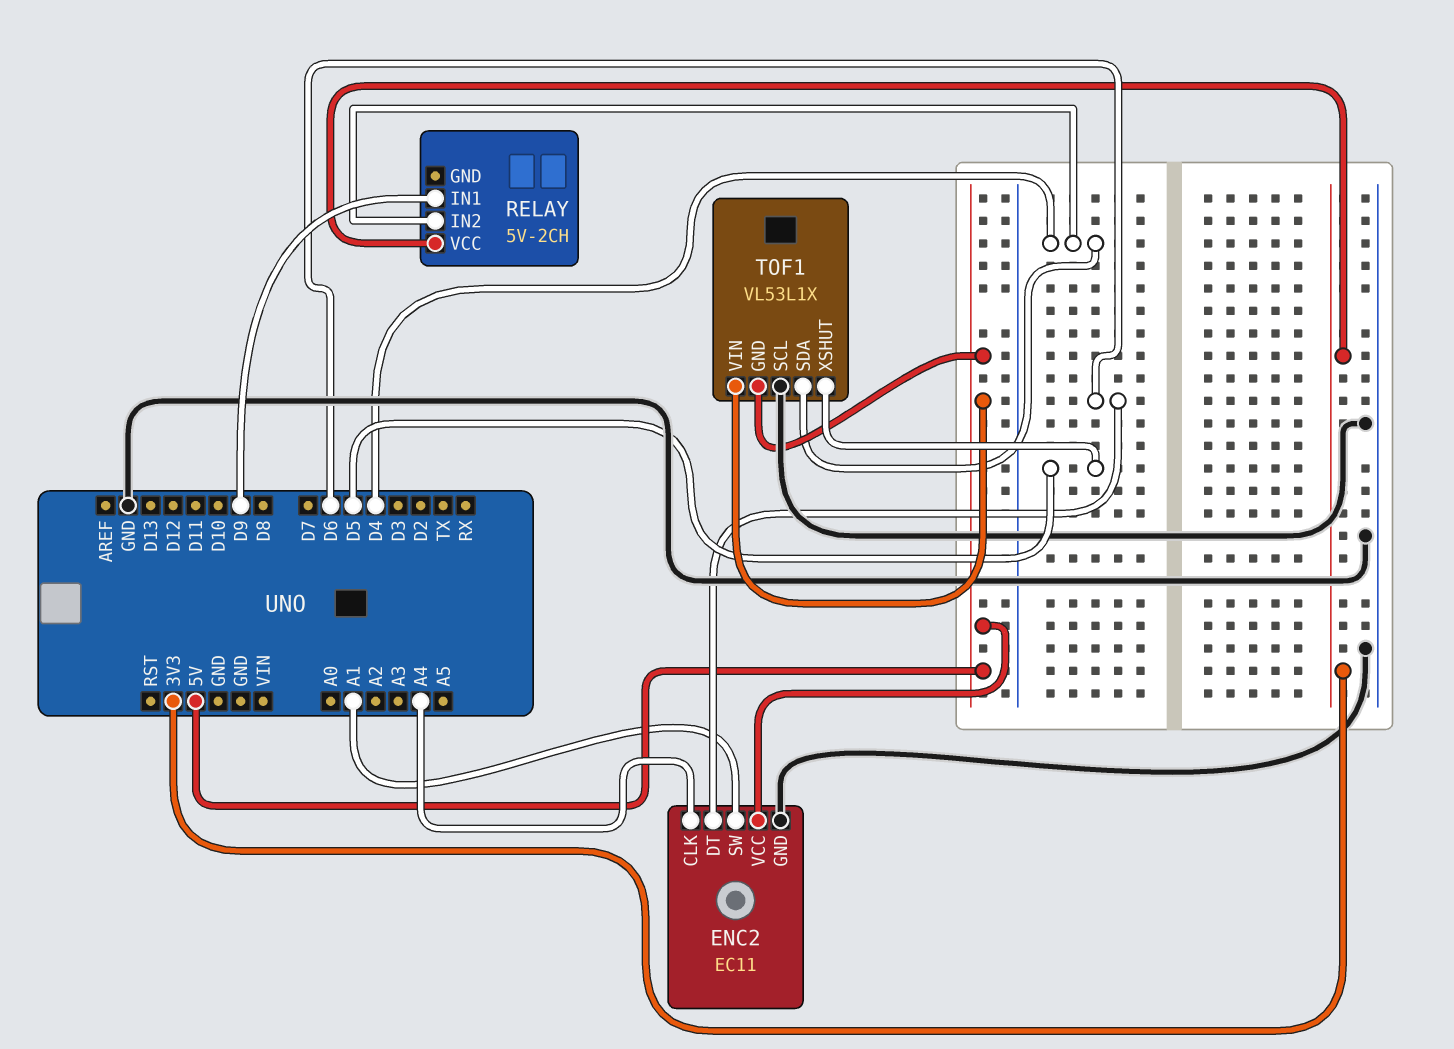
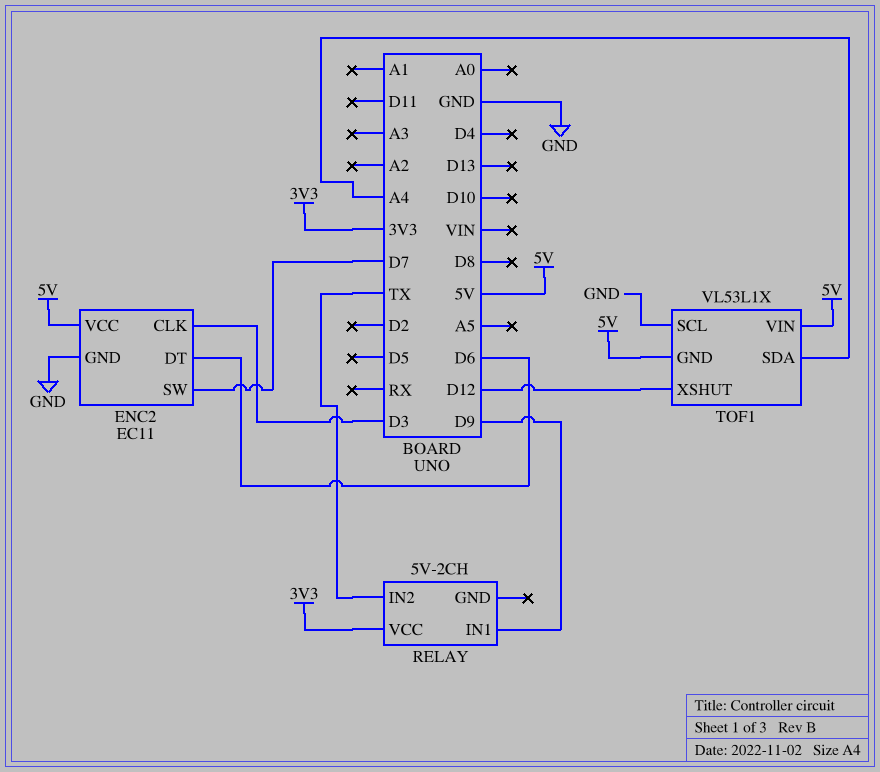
ENC2 pin CLK: A4 -> D3
ENC2 pin SW: A1 -> D7
RELAY pin IN2: D4 -> TX
TOF1 pin SDA: D4 -> A4
TOF1 pin XSHUT: D5 -> D12

